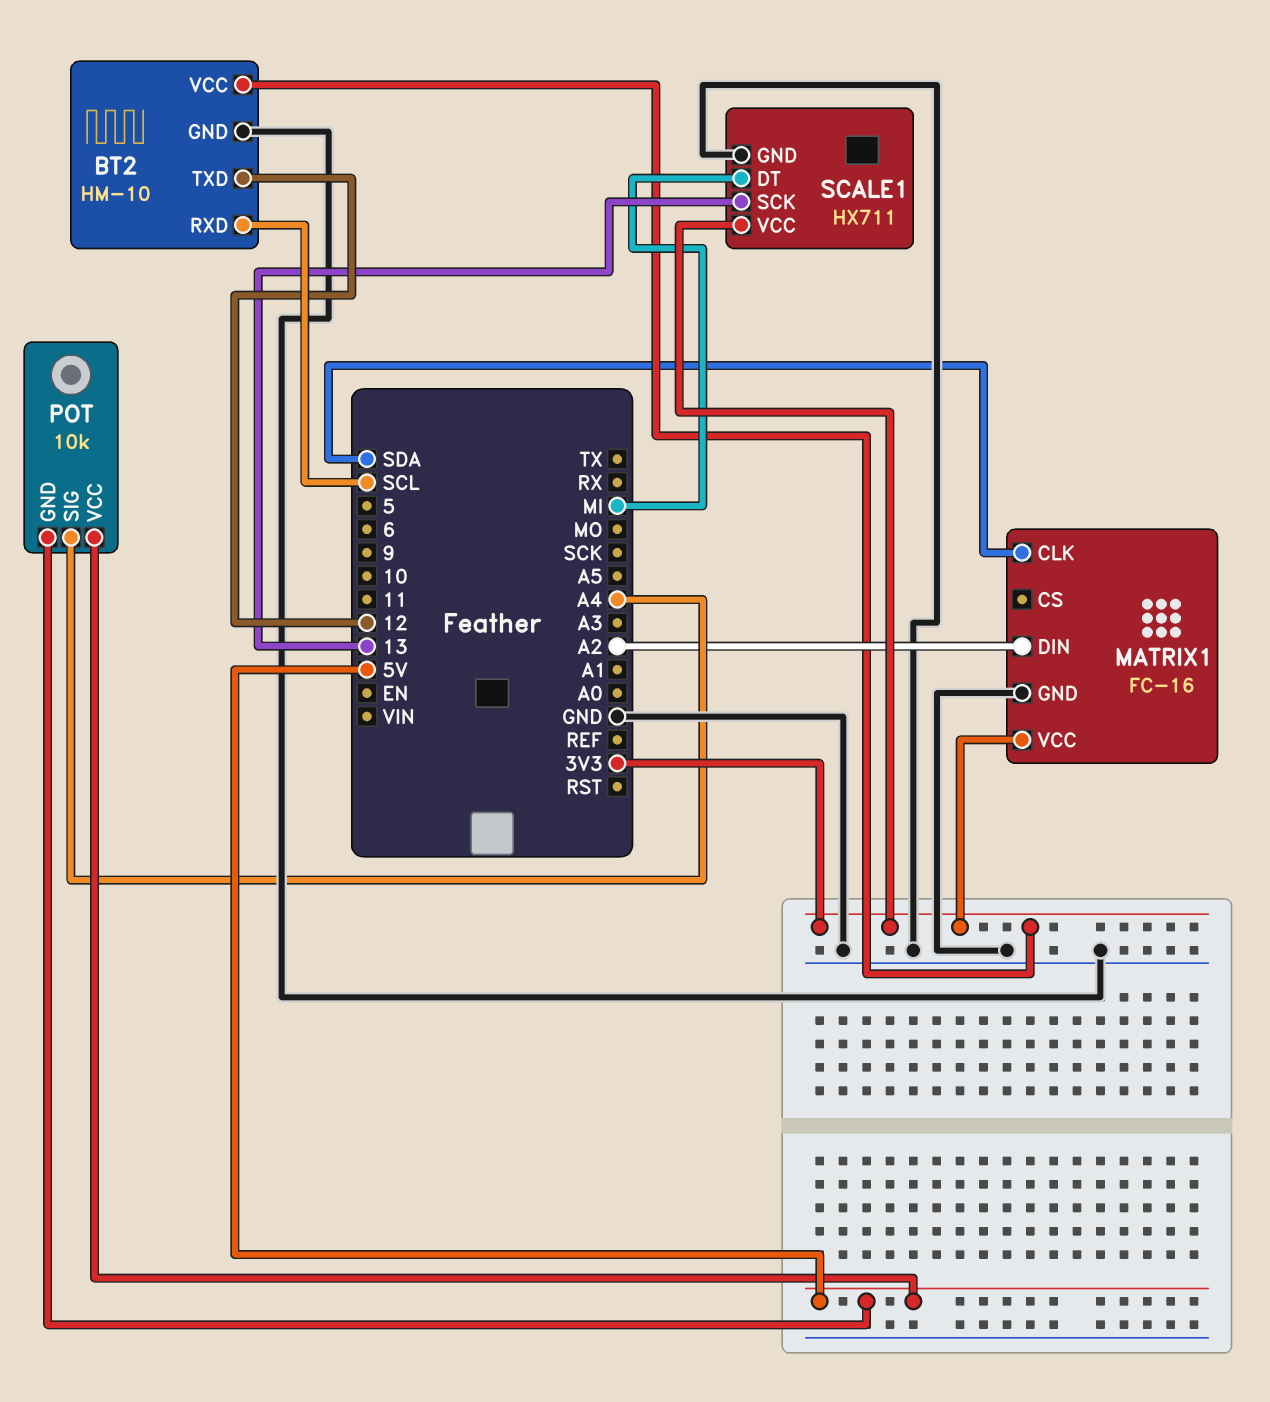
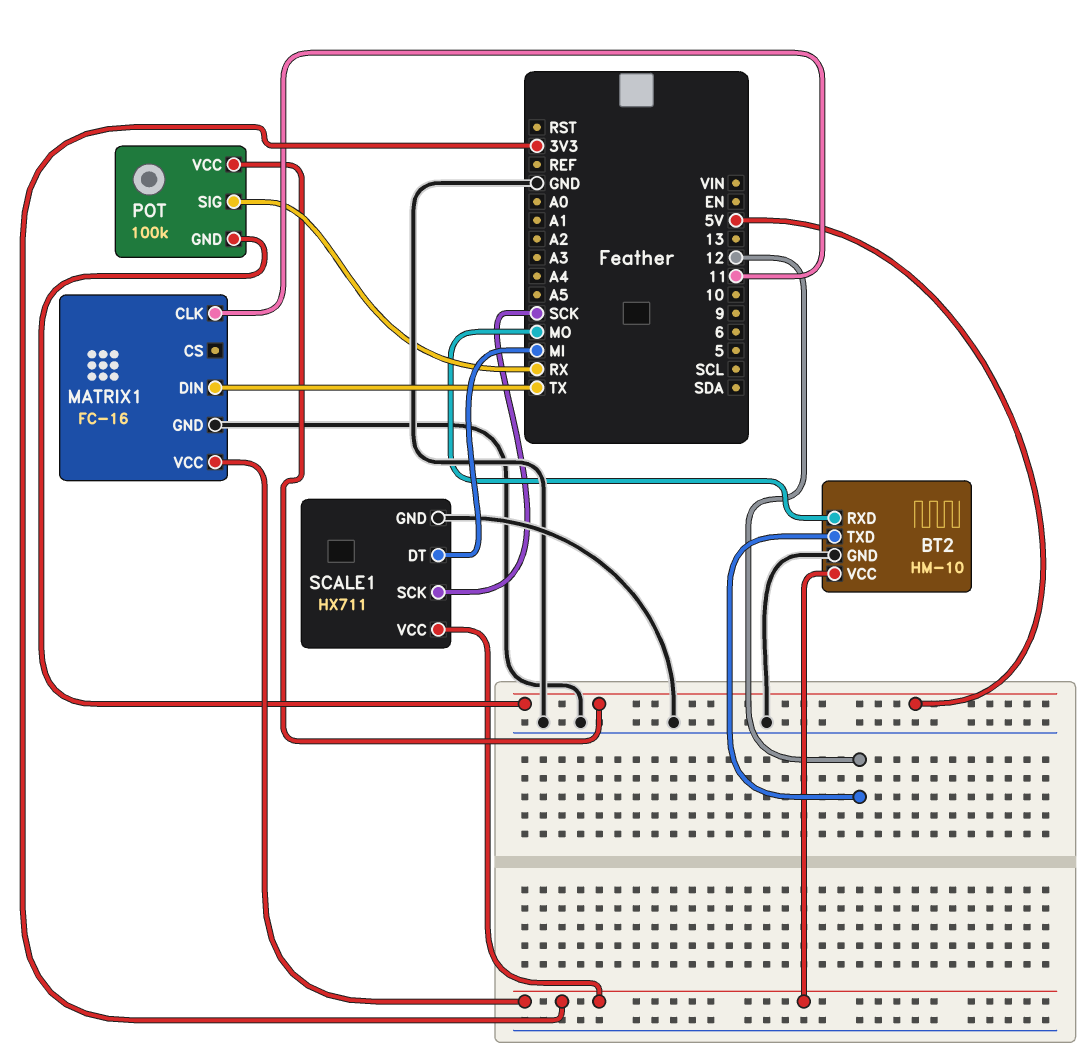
BT2 pin RXD: SCL -> MO
MATRIX1 pin CLK: SDA -> 11
MATRIX1 pin DIN: A2 -> TX
POT: 10k -> 100k
POT pin SIG: A4 -> RX
SCALE1 pin SCK: 13 -> SCK

